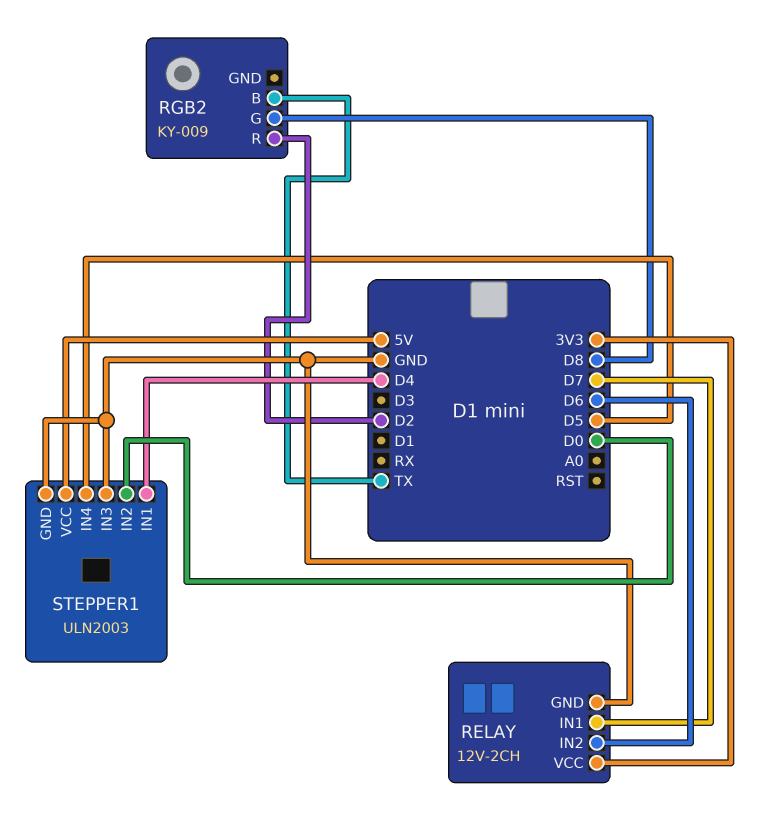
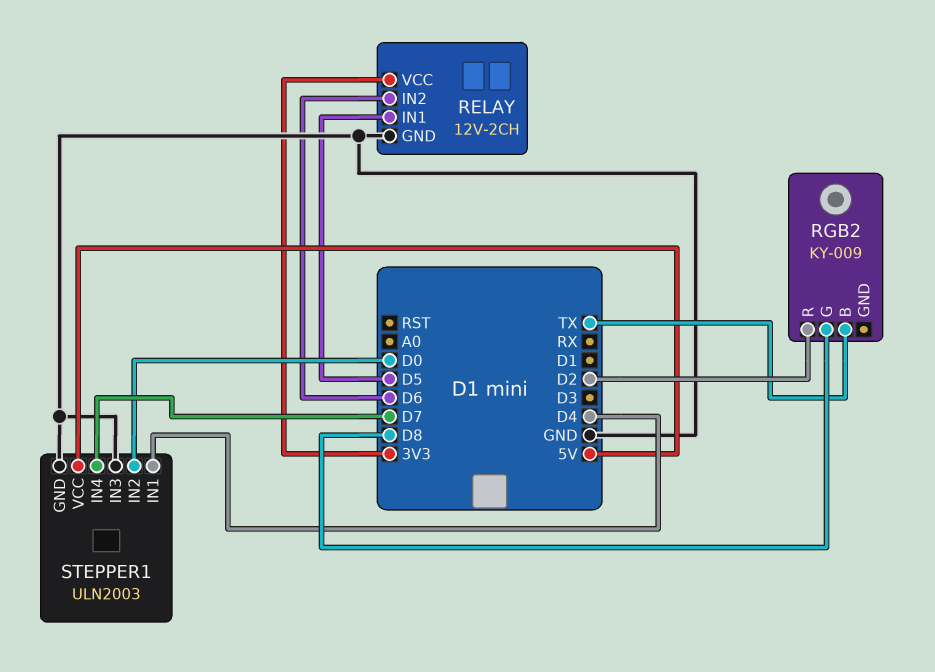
RELAY pin IN1: D7 -> D5
STEPPER1 pin IN4: D5 -> D7

